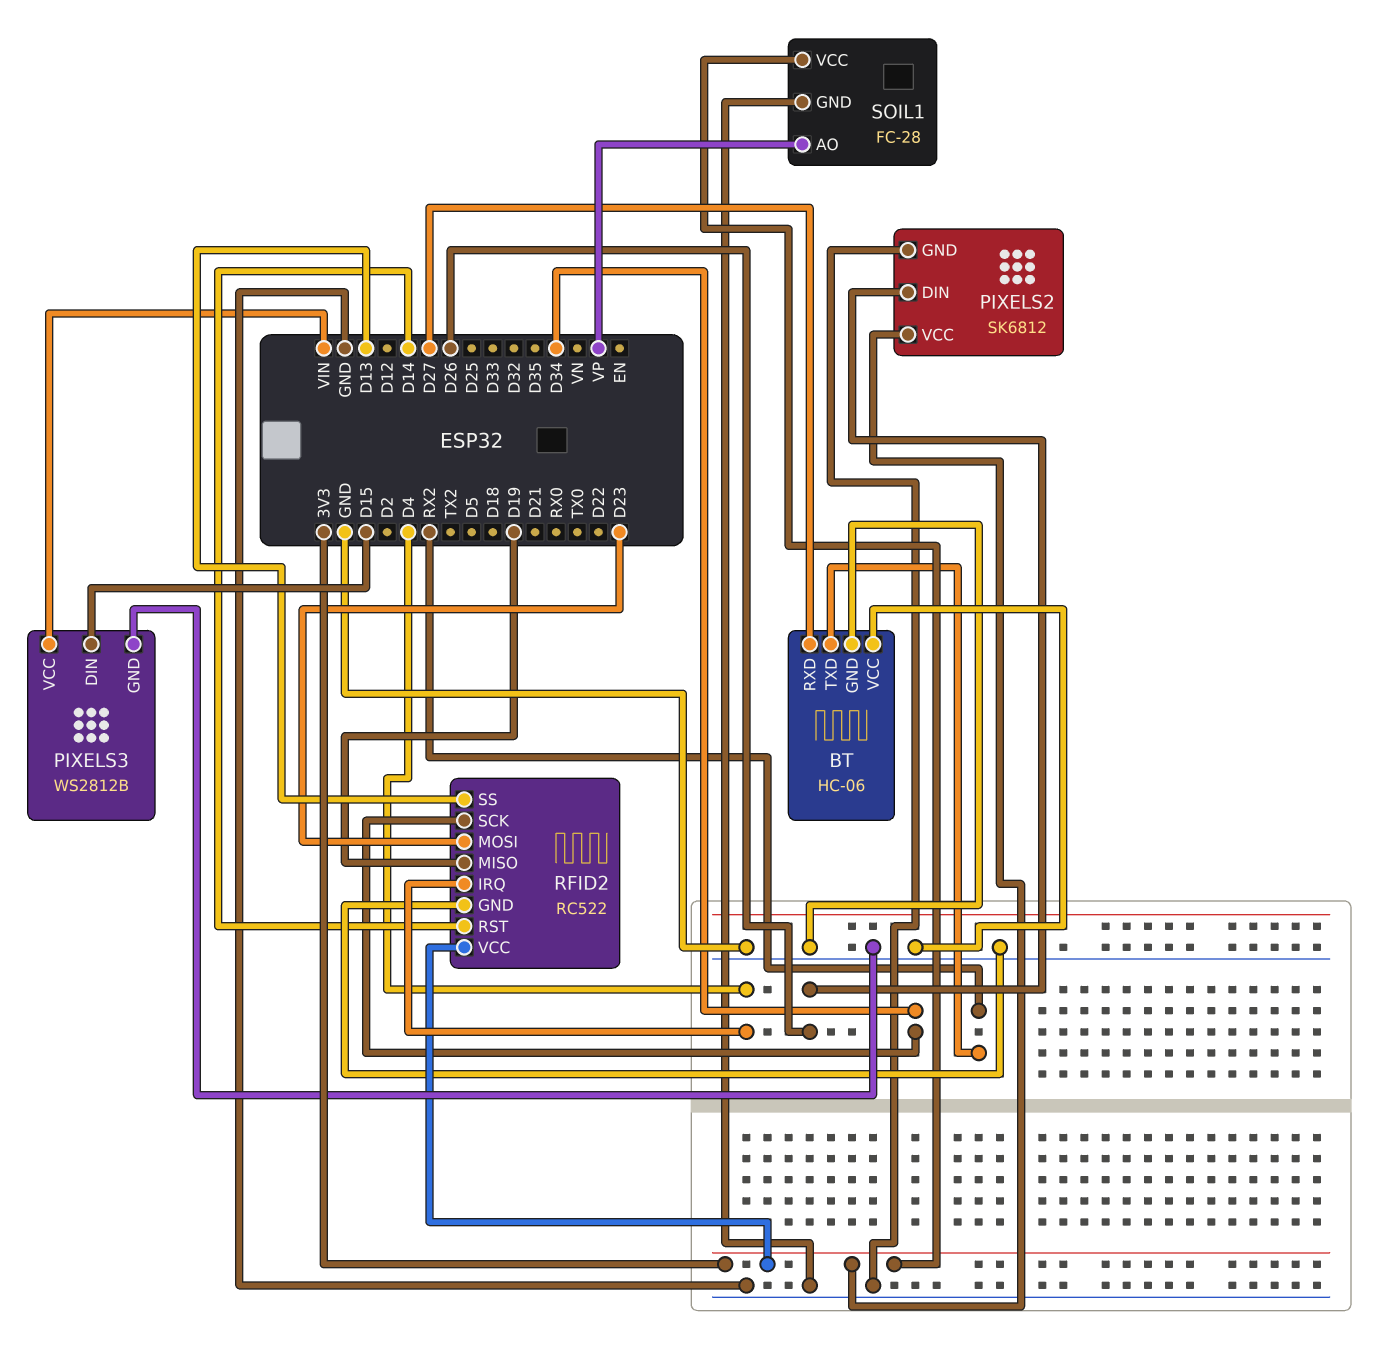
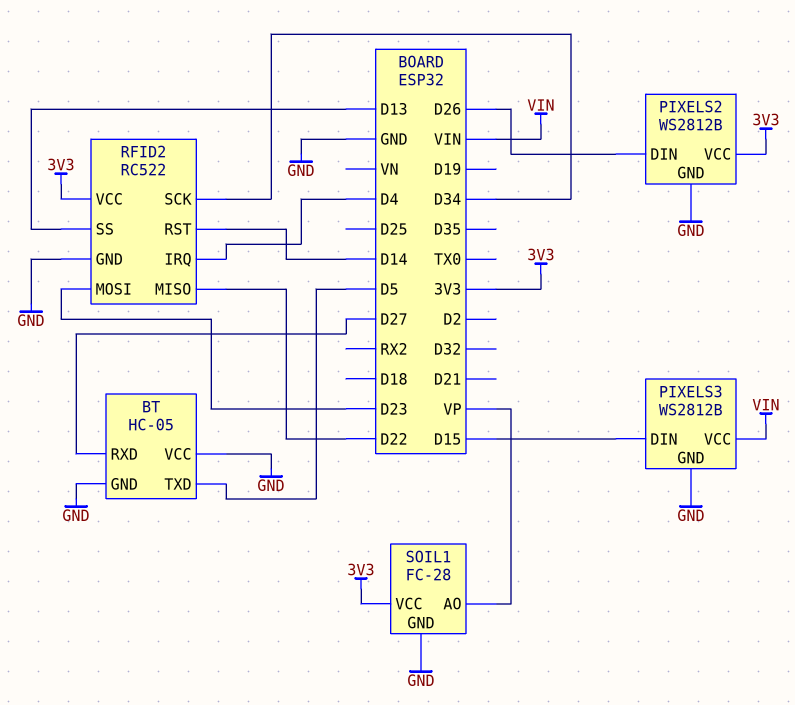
BT: HC-06 -> HC-05
BT pin TXD: RX2 -> D5
PIXELS2: SK6812 -> WS2812B
RFID2 pin MISO: D19 -> D22

